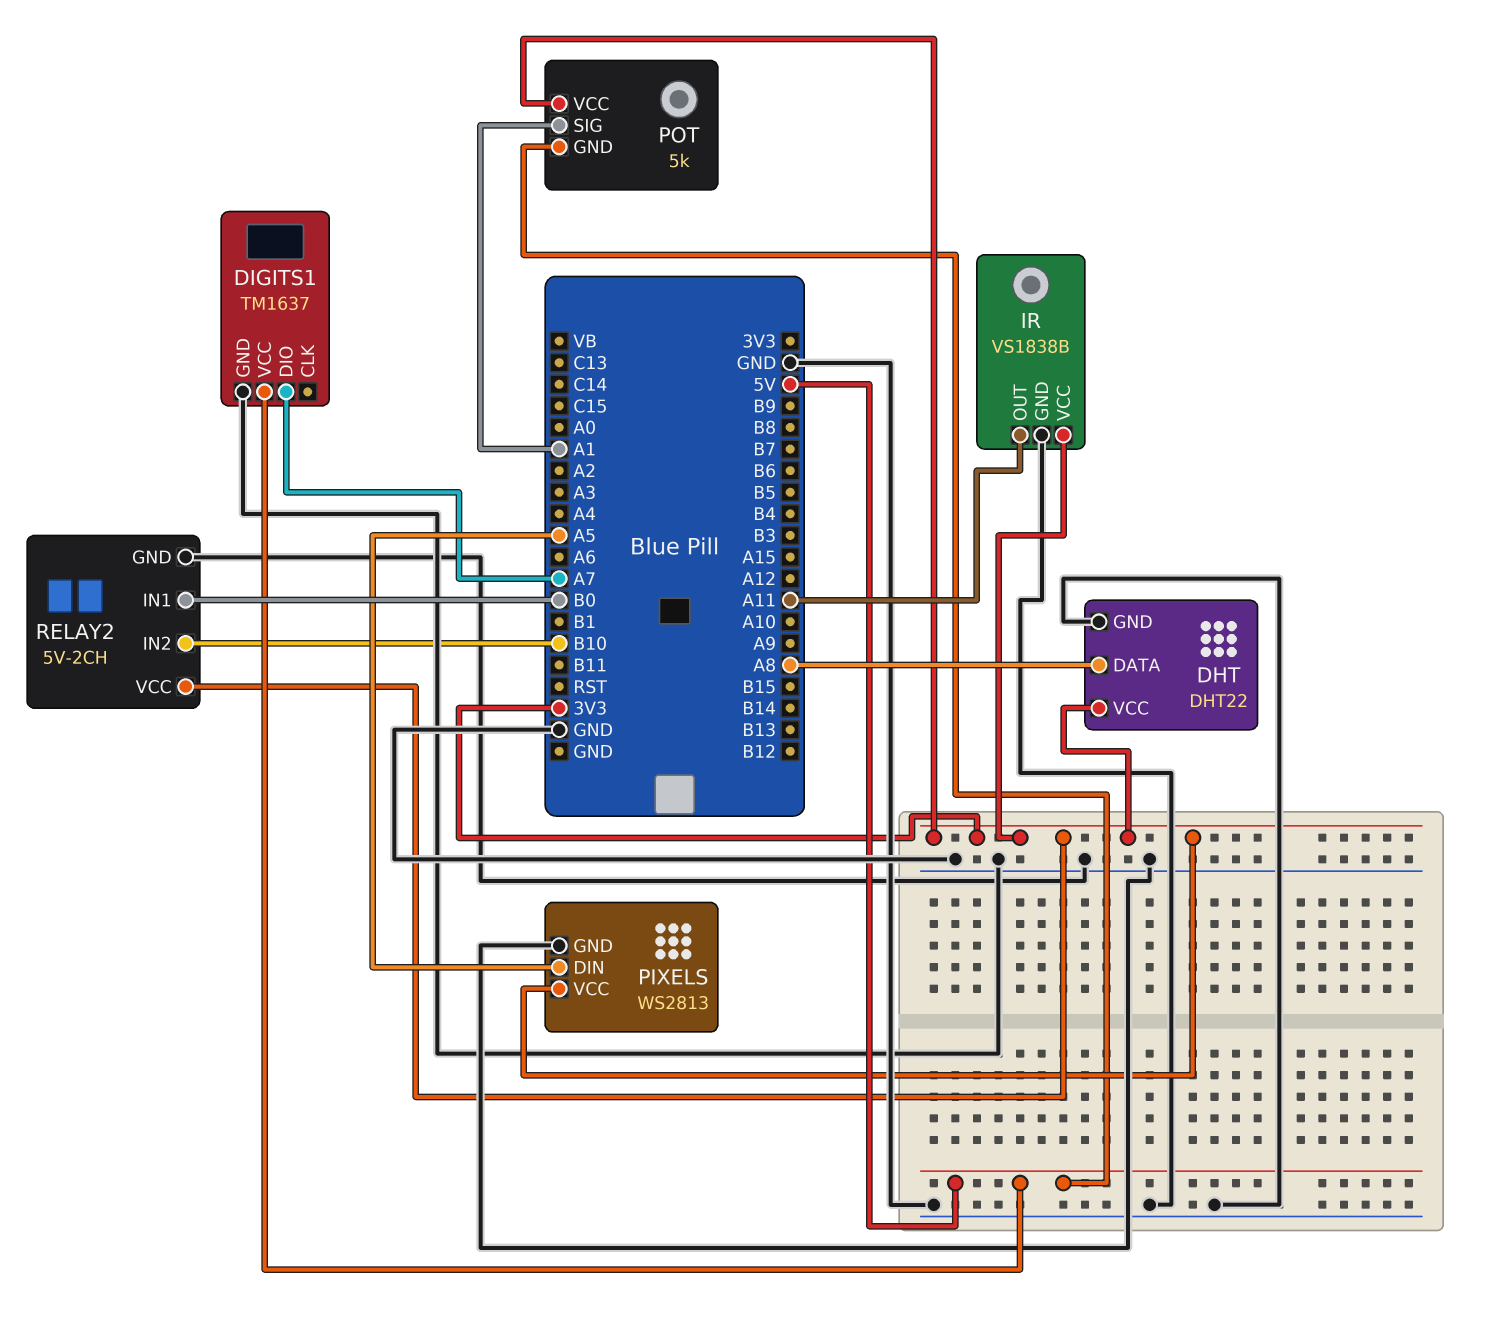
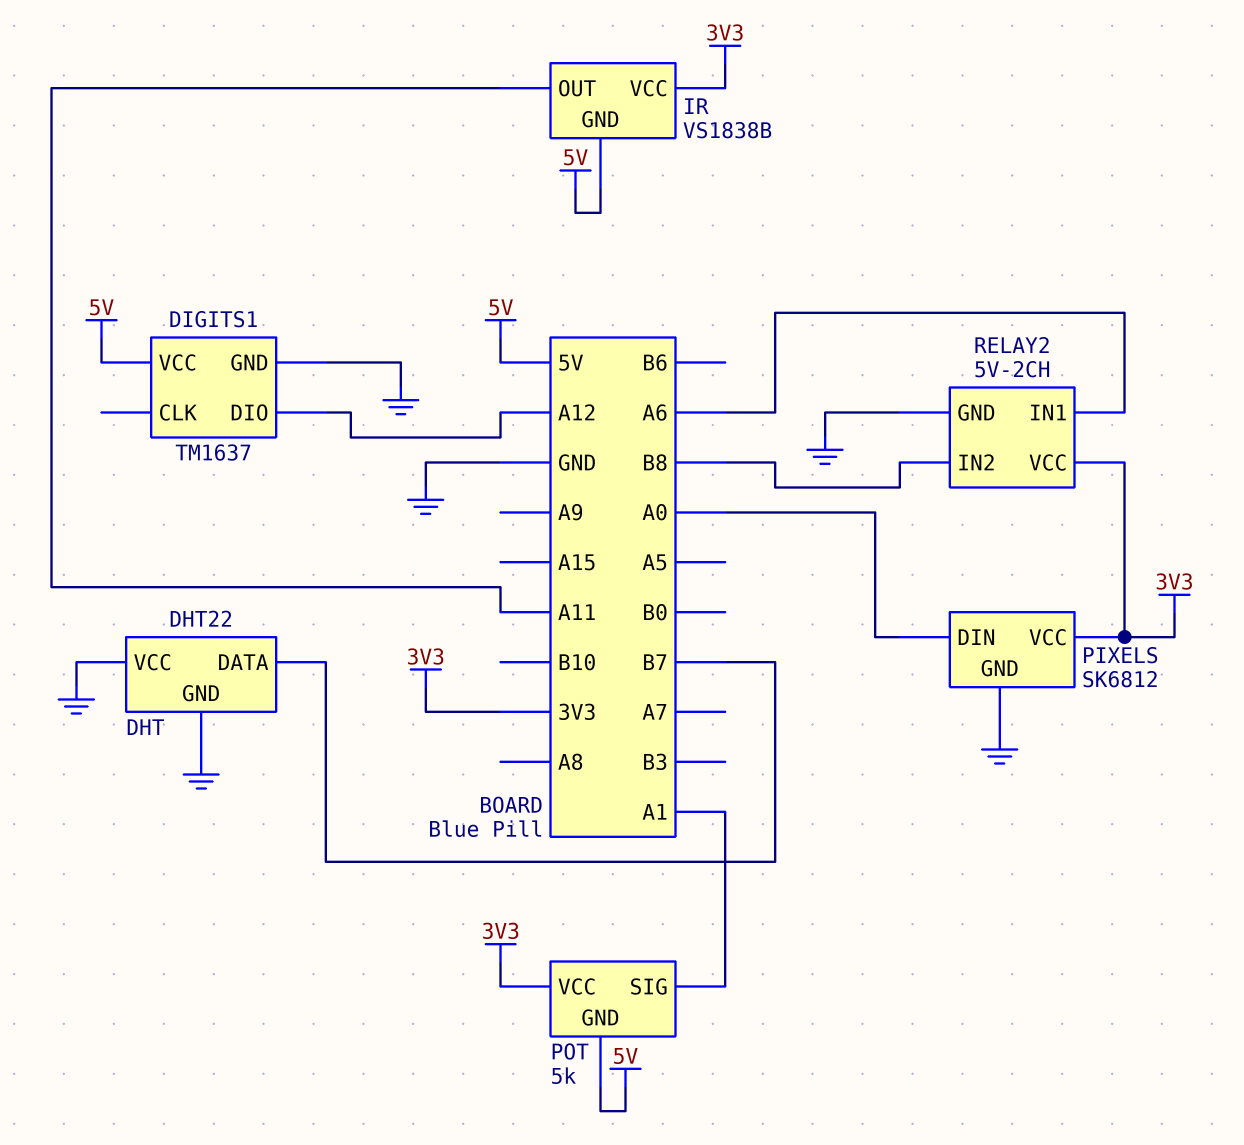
DHT pin DATA: A8 -> B7
DHT pin VCC: 3V3 -> GND
DIGITS1 pin DIO: A7 -> A12
IR pin GND: GND -> 5V
PIXELS: WS2813 -> SK6812
PIXELS pin DIN: A5 -> A0
RELAY2 pin IN1: B0 -> A6
RELAY2 pin IN2: B10 -> B8

